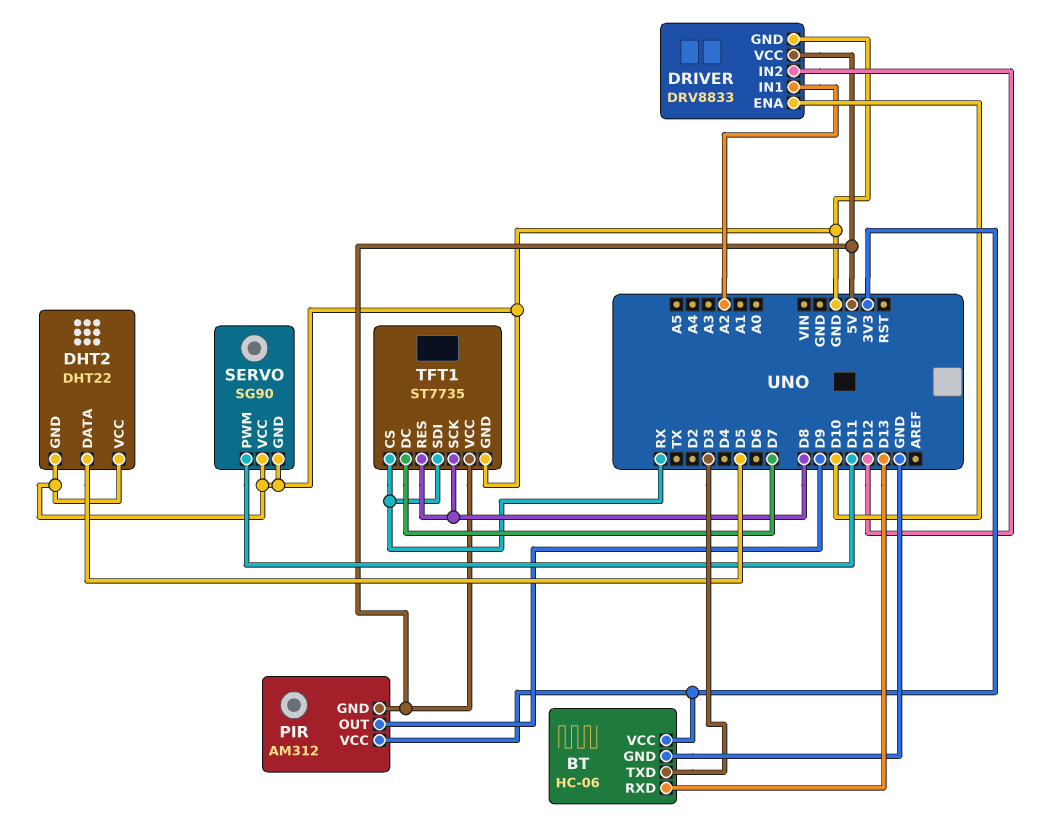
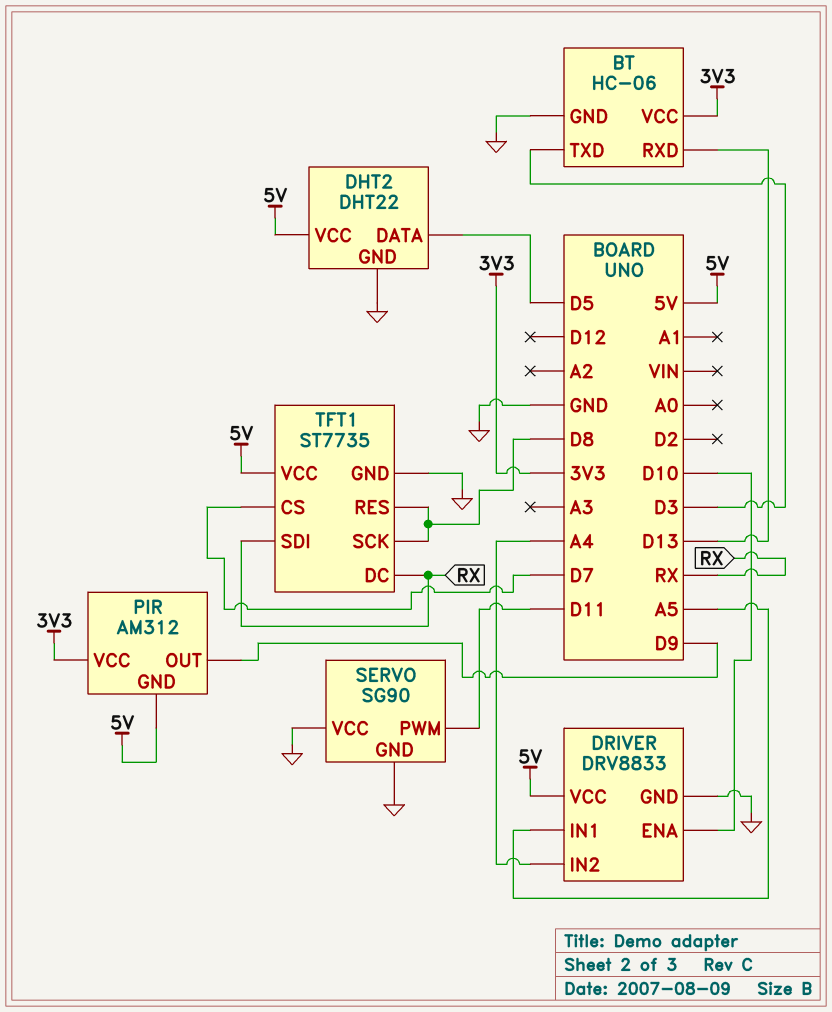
DHT2 pin VCC: GND -> 5V
DRIVER pin IN1: A2 -> A5
DRIVER pin IN2: D12 -> A4
TFT1 pin CS: RX -> D7
TFT1 pin DC: D7 -> RX

